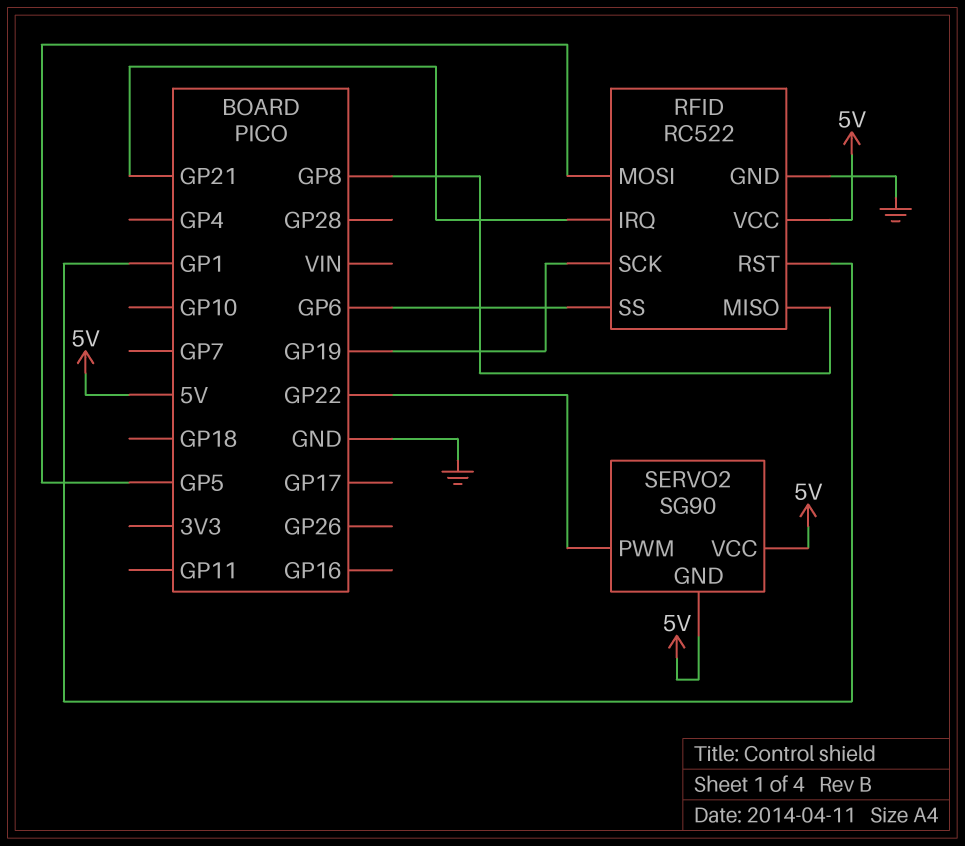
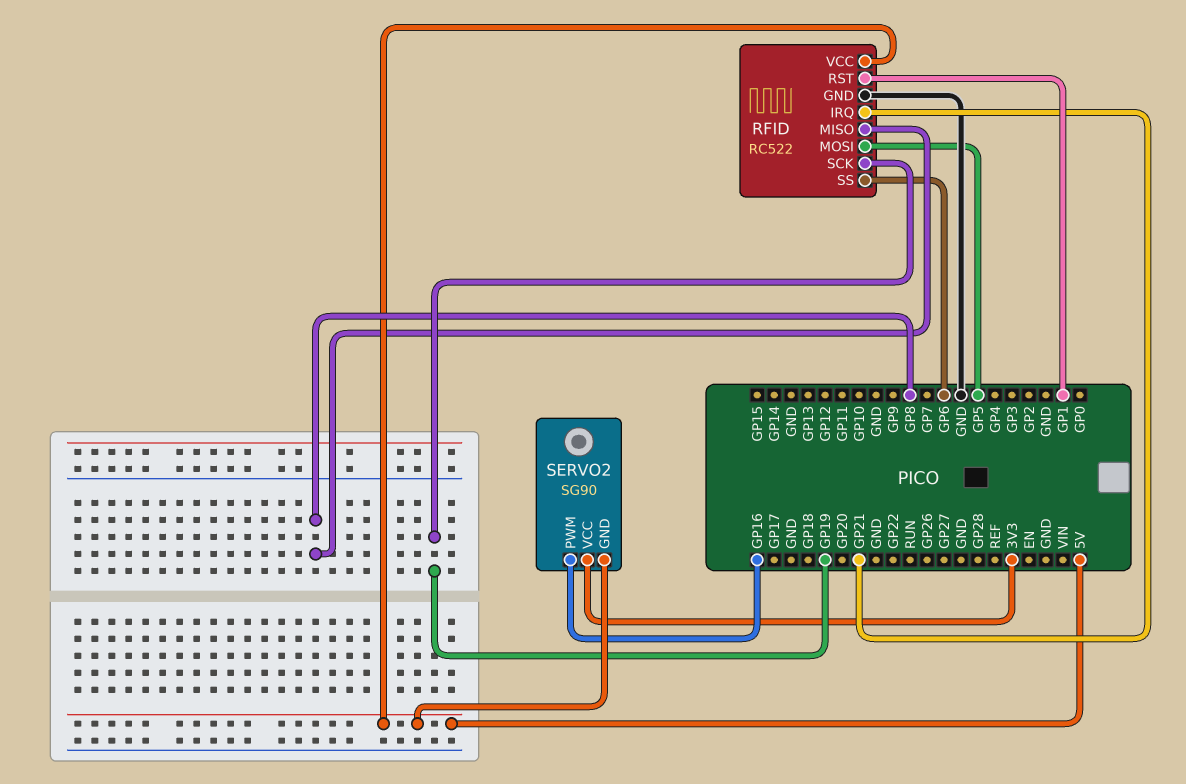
SERVO2 pin PWM: GP22 -> GP16
SERVO2 pin VCC: 5V -> 3V3

